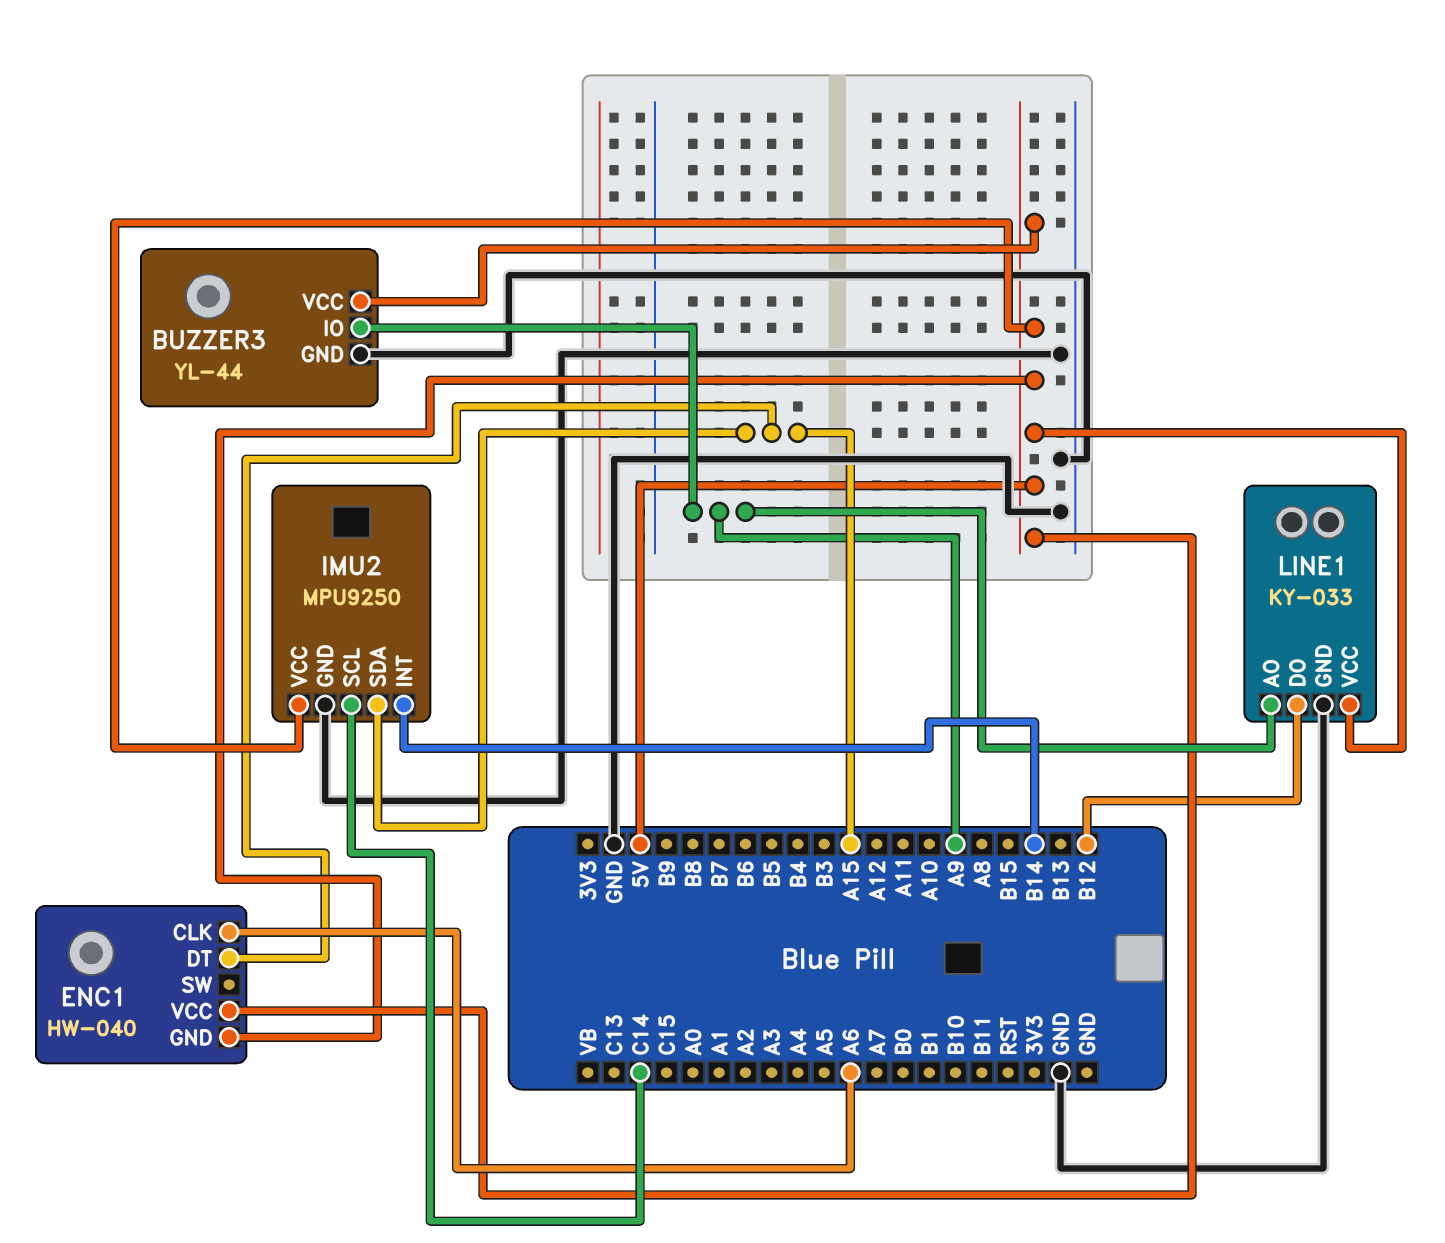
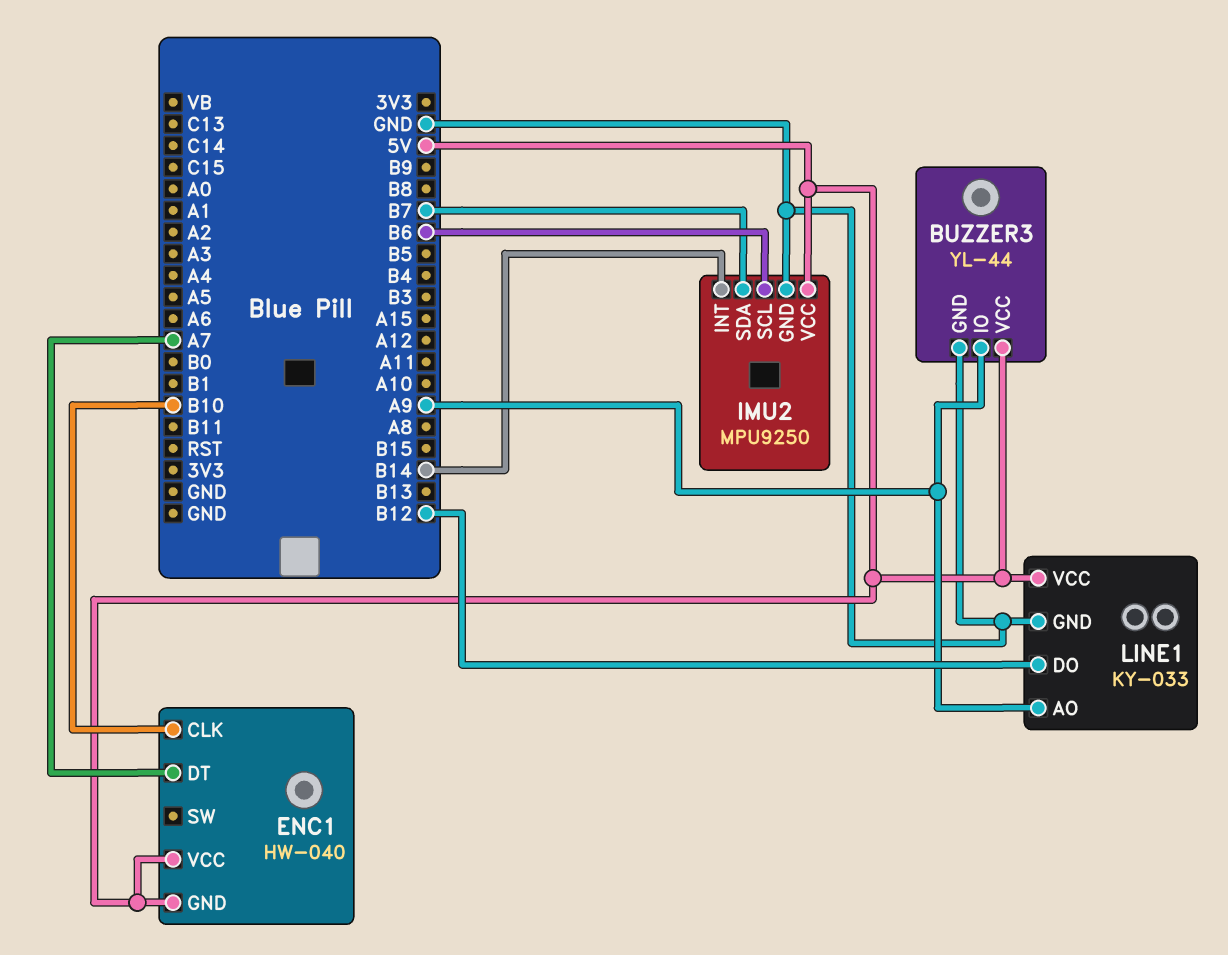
ENC1 pin CLK: A6 -> B10
ENC1 pin DT: A15 -> A7
IMU2 pin SCL: C14 -> B6
IMU2 pin SDA: A15 -> B7

